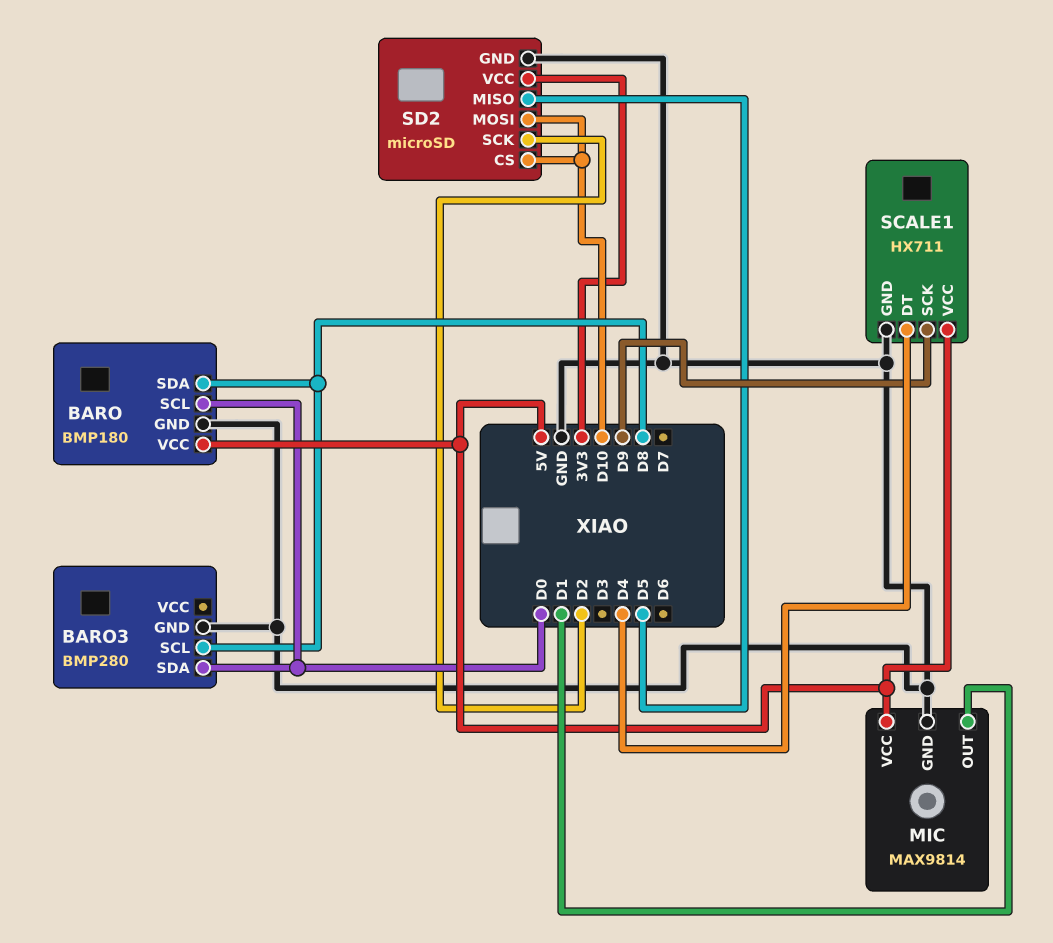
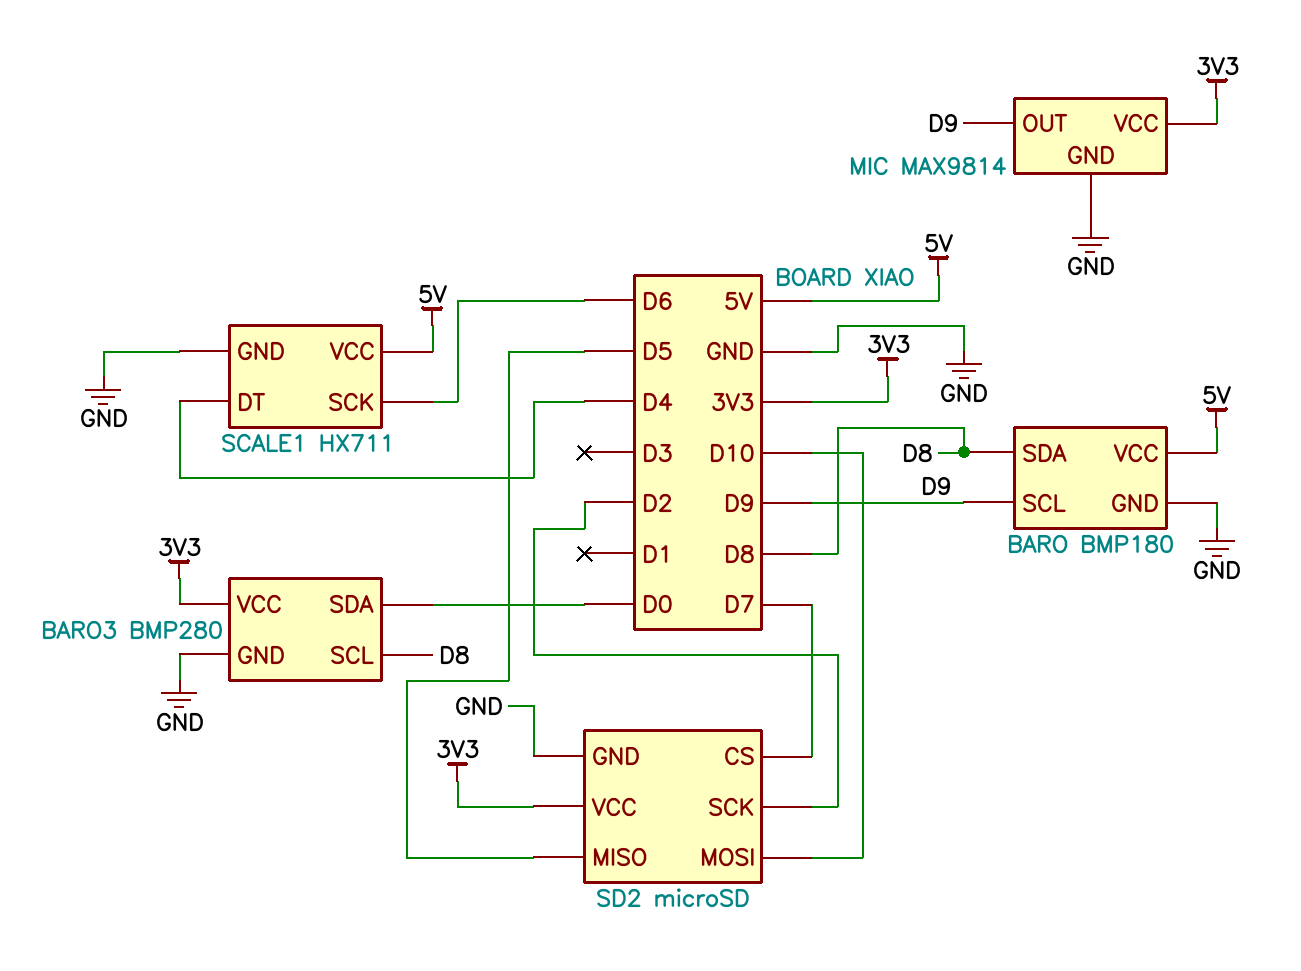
BARO pin SCL: D0 -> D9
BARO3 pin VCC: none -> 3V3
MIC pin OUT: D1 -> D9
MIC pin VCC: 5V -> 3V3
SCALE1 pin SCK: D9 -> D6
SD2 pin CS: D10 -> D7

